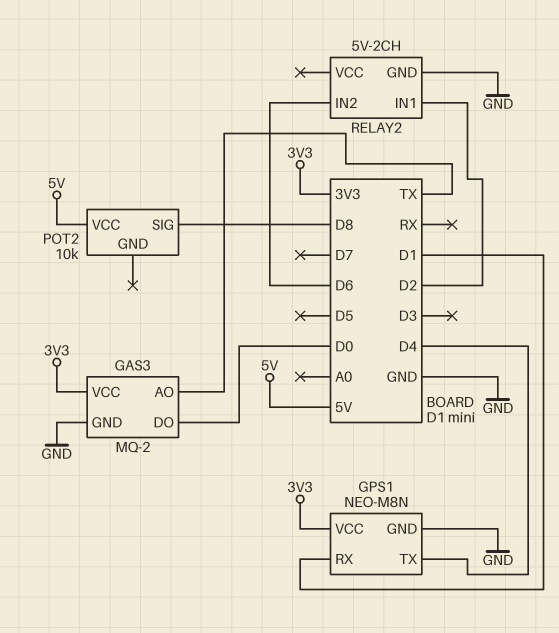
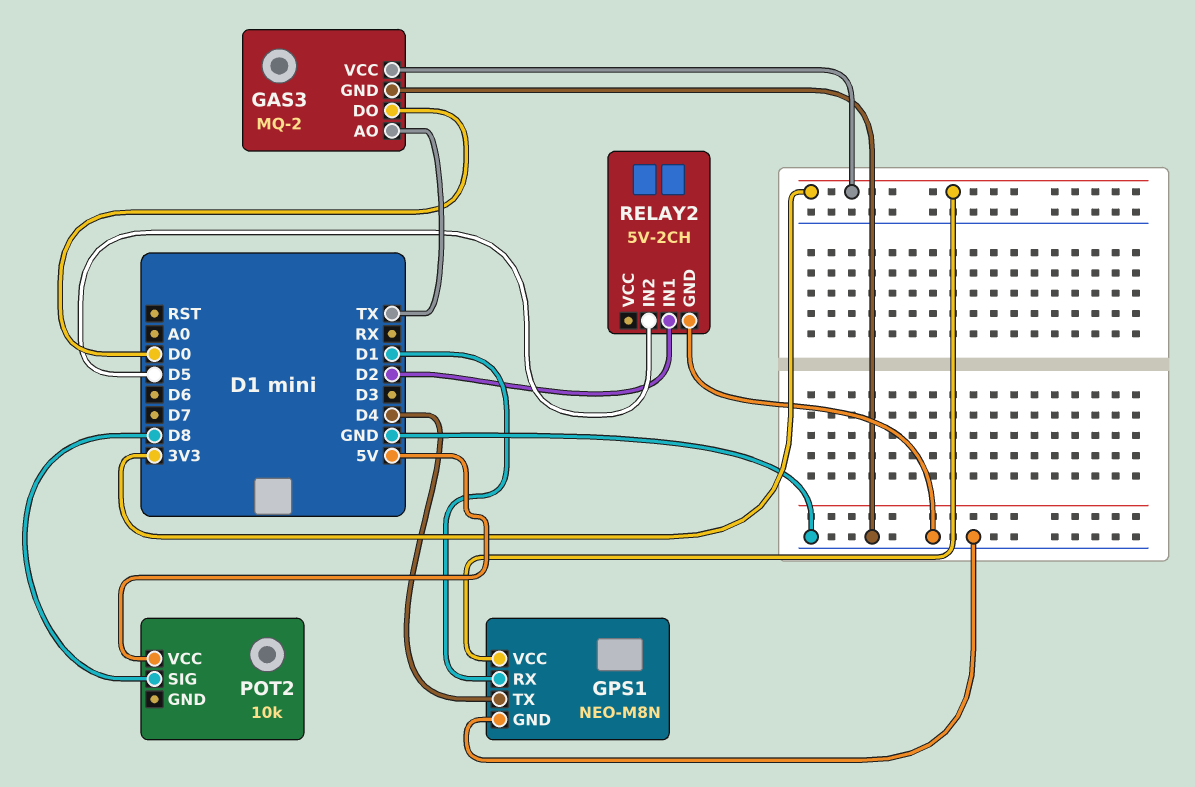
RELAY2 pin IN2: D6 -> D5

